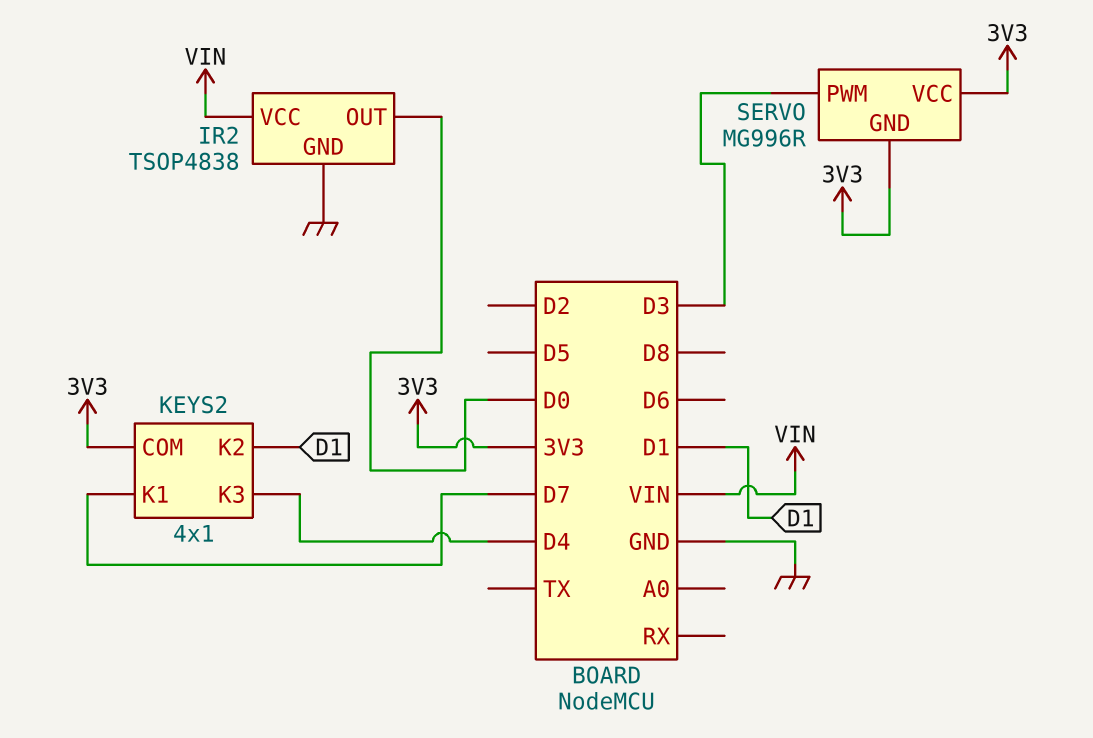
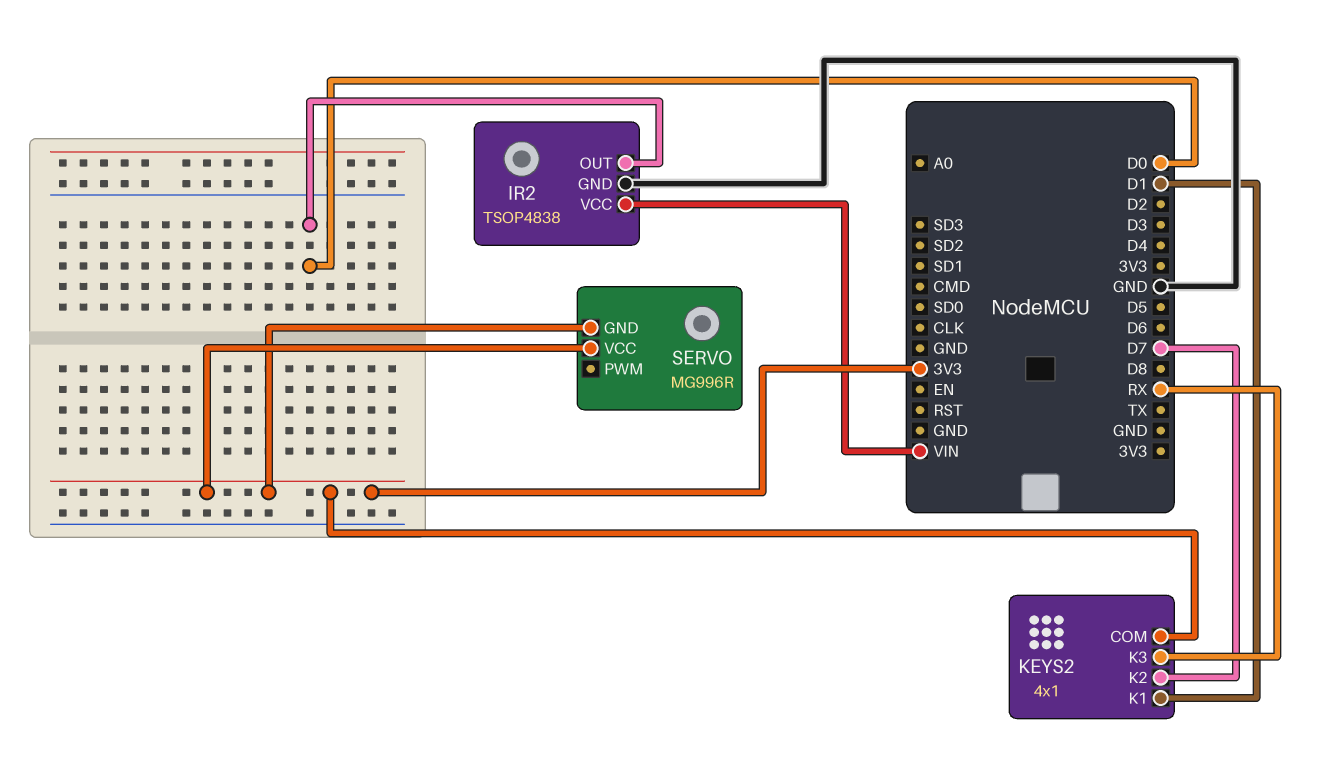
KEYS2 pin K1: D7 -> D1
KEYS2 pin K2: D1 -> D7
KEYS2 pin K3: D4 -> RX
SERVO pin PWM: D3 -> none

